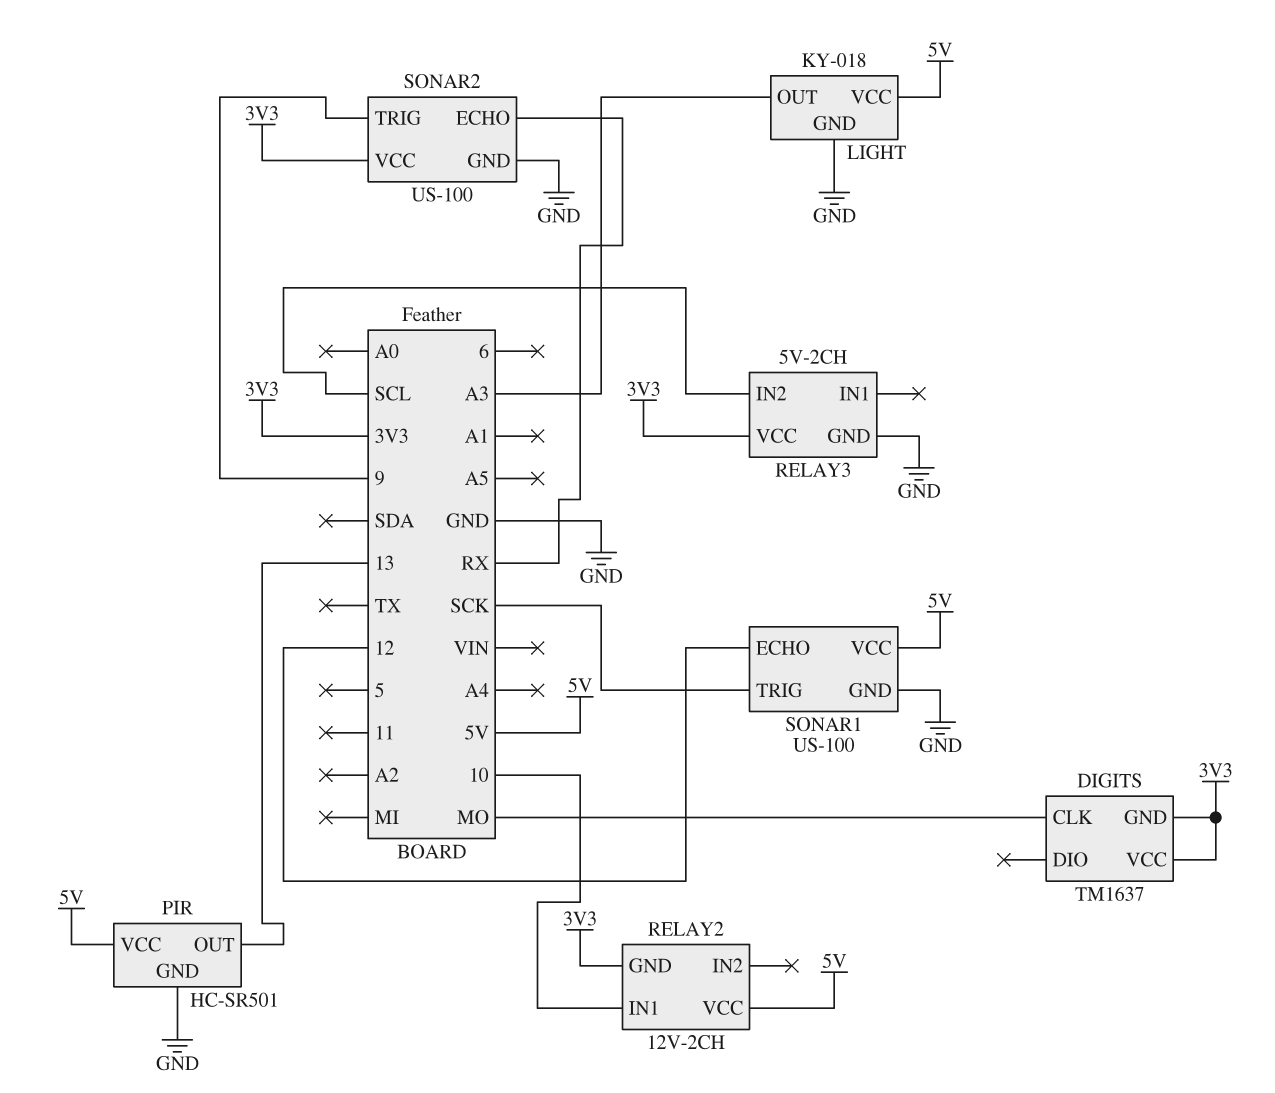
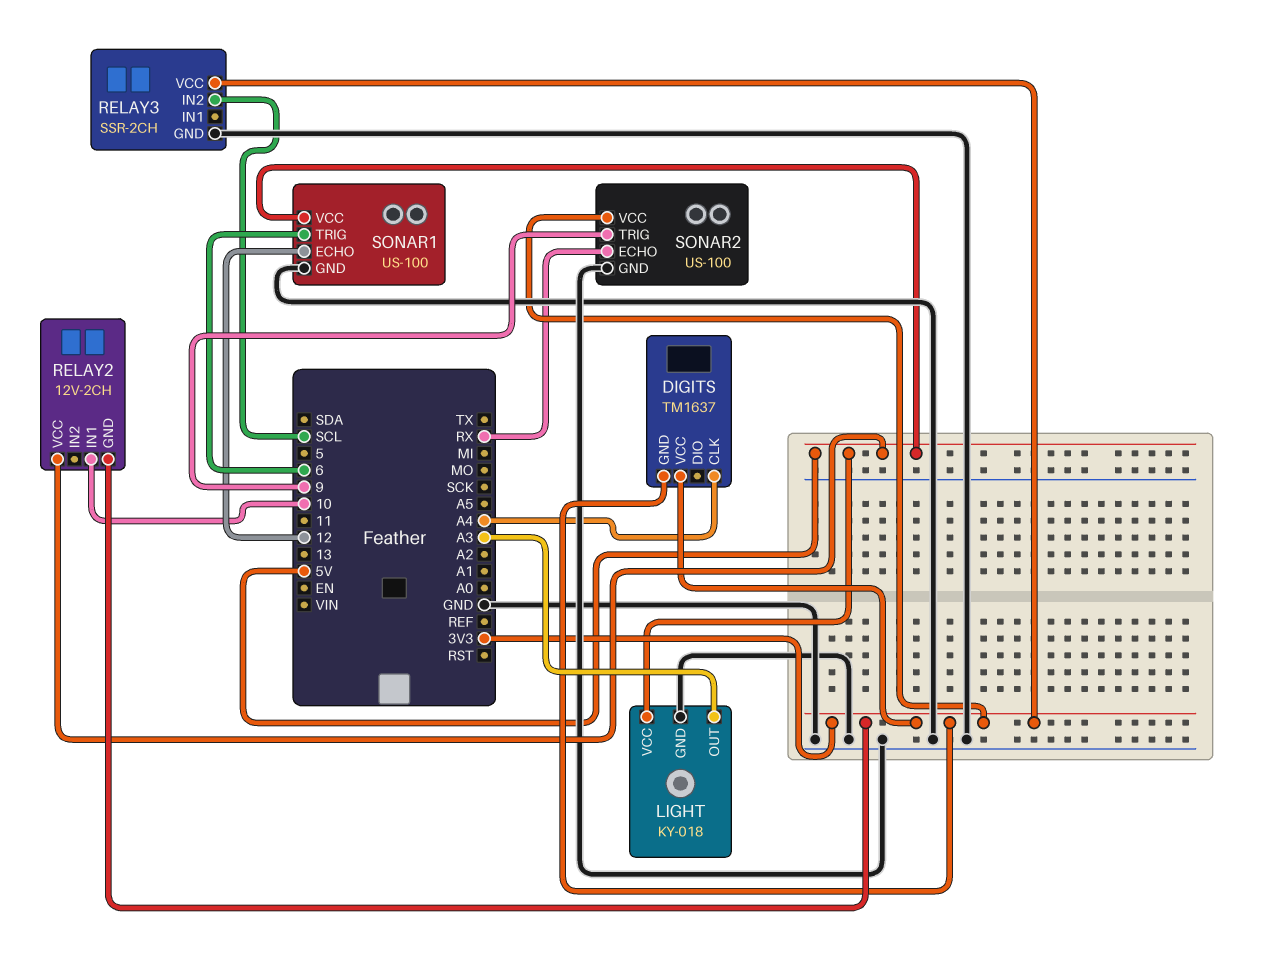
DIGITS pin CLK: MO -> A4
PIR: HC-SR501 -> none
PIR pin GND: GND -> none
PIR pin OUT: 13 -> none
PIR pin VCC: 5V -> none
RELAY3: 5V-2CH -> SSR-2CH
SONAR1 pin TRIG: SCK -> 6

